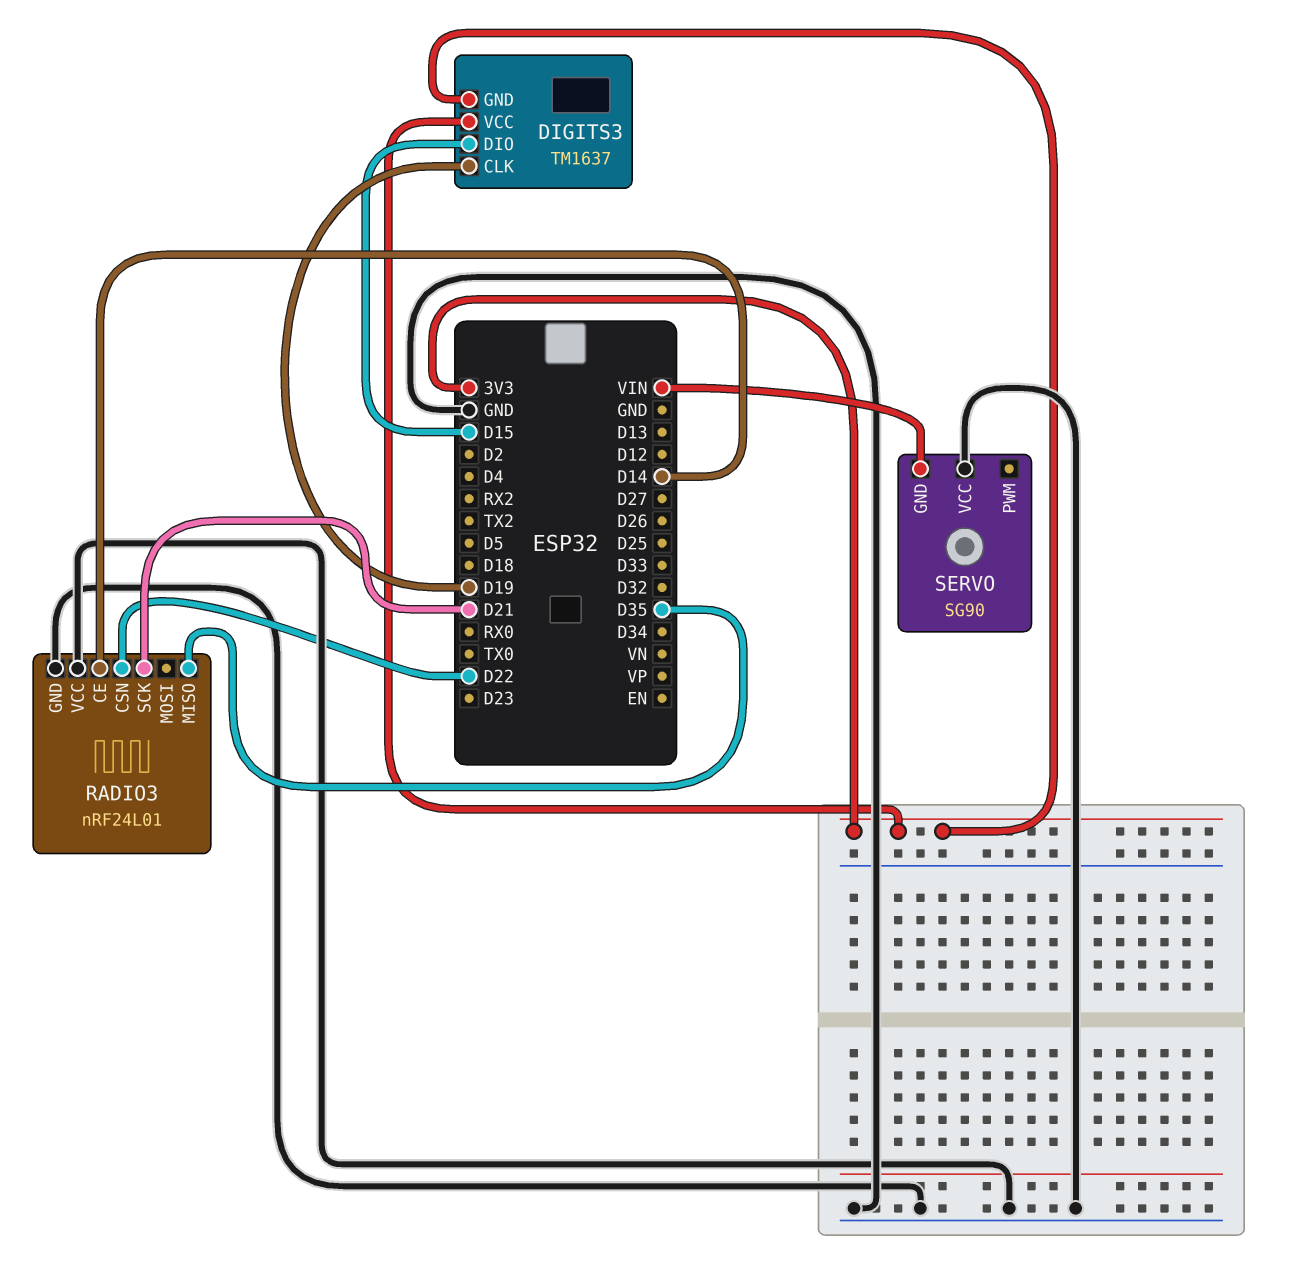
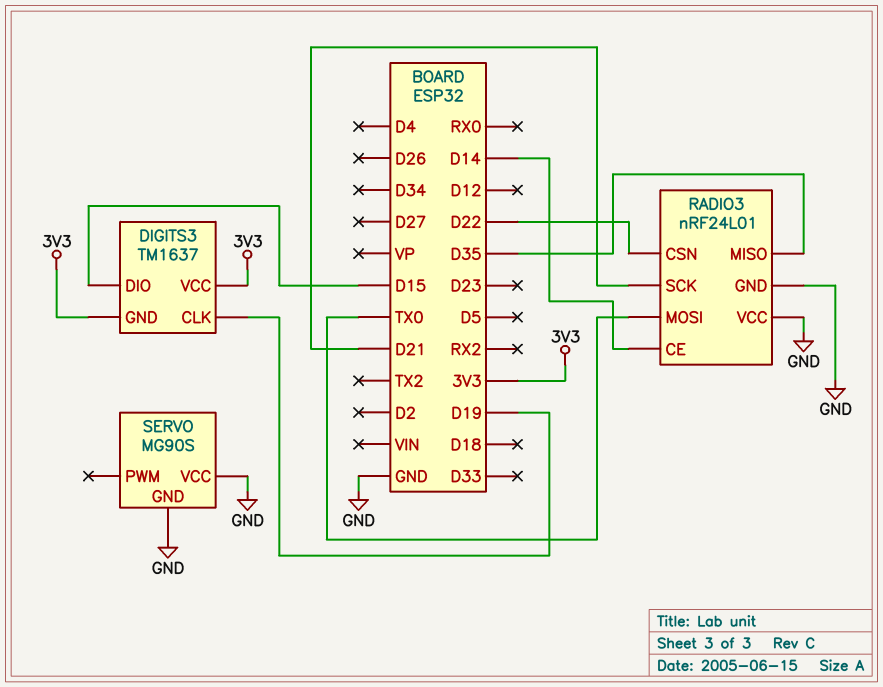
RADIO3 pin MOSI: none -> TX0
SERVO: SG90 -> MG90S
SERVO pin GND: VIN -> GND

